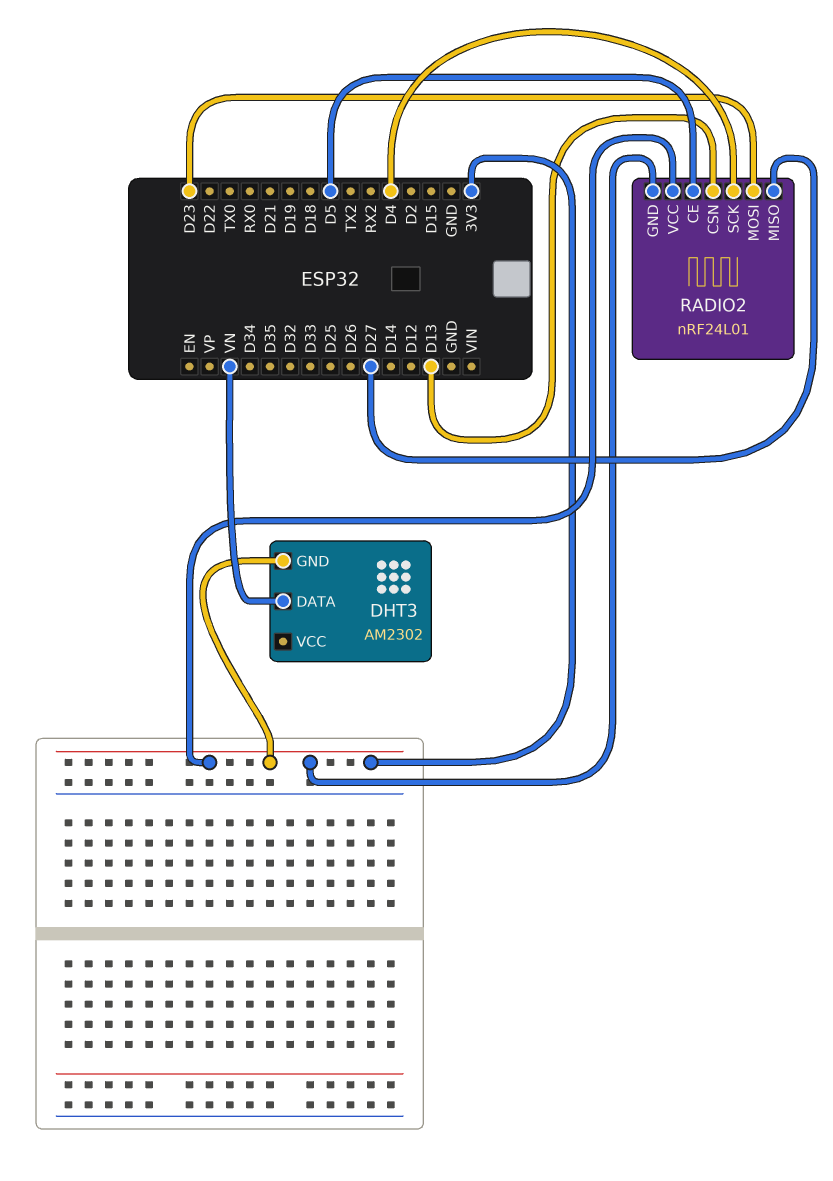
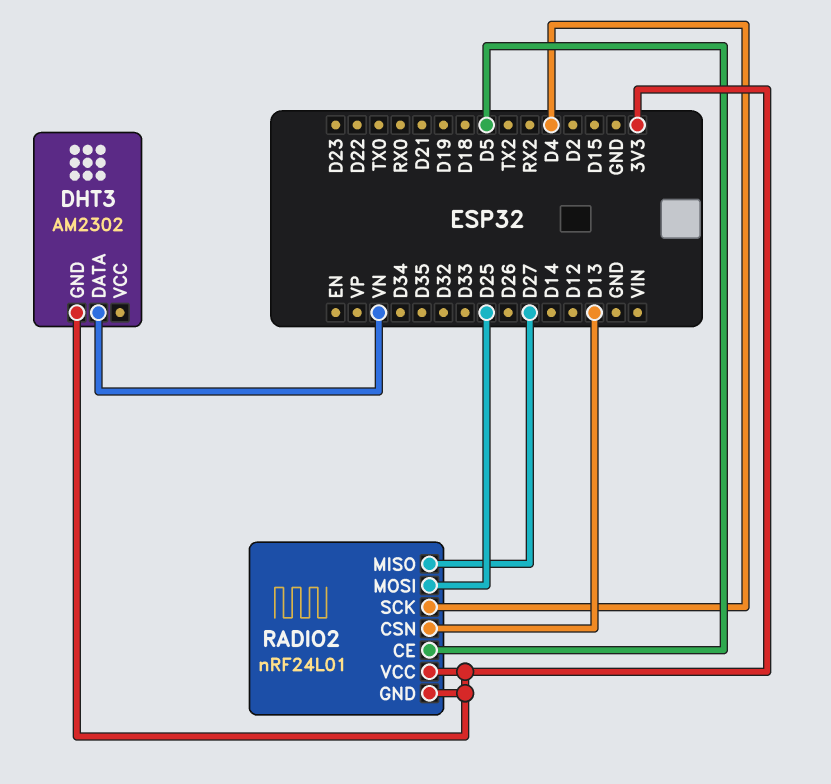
RADIO2 pin MOSI: D23 -> D25

